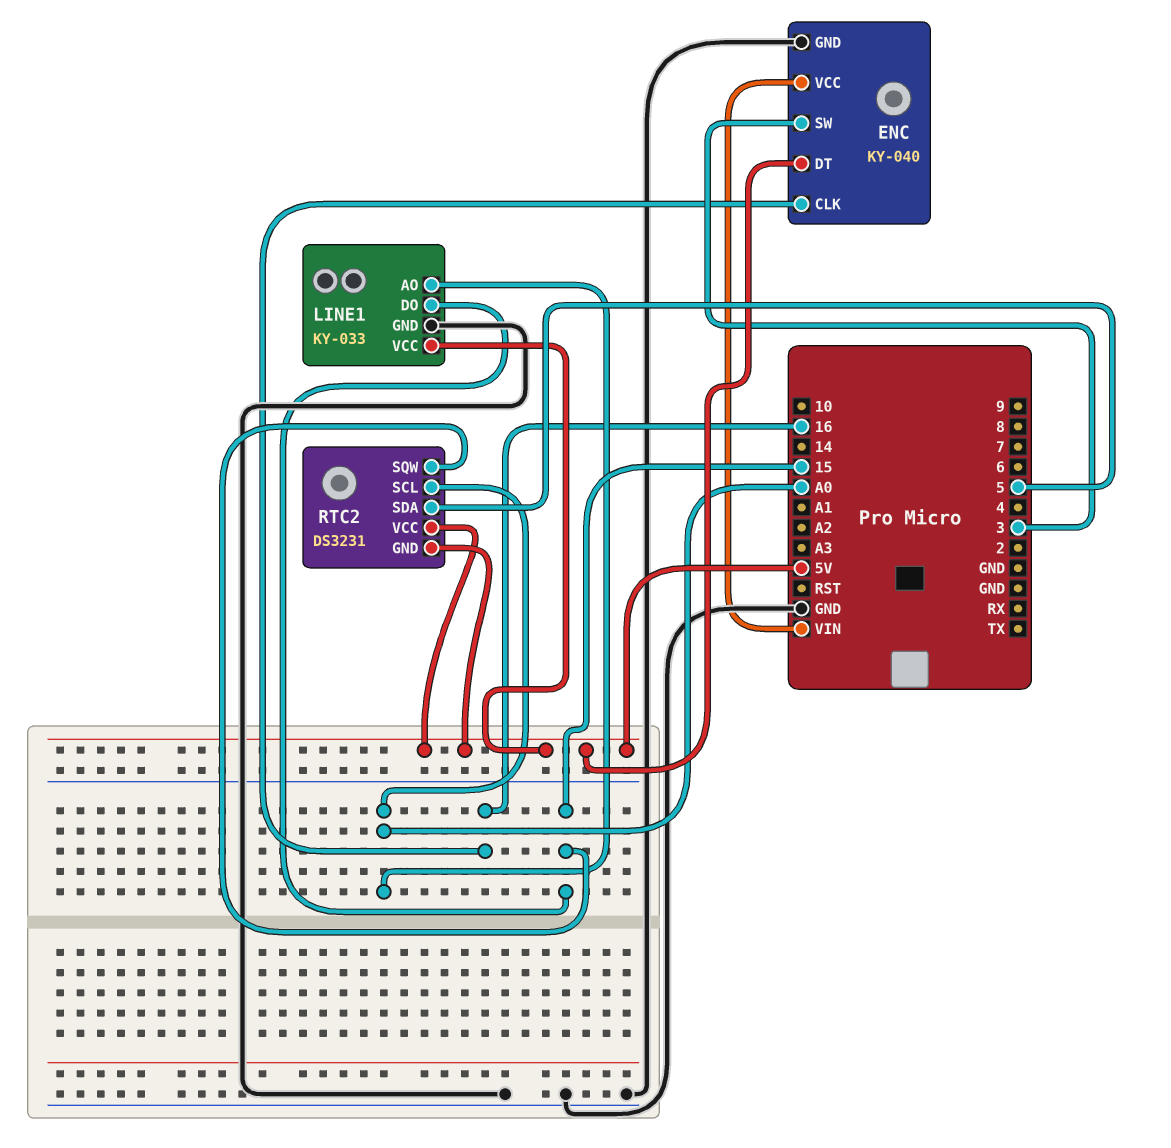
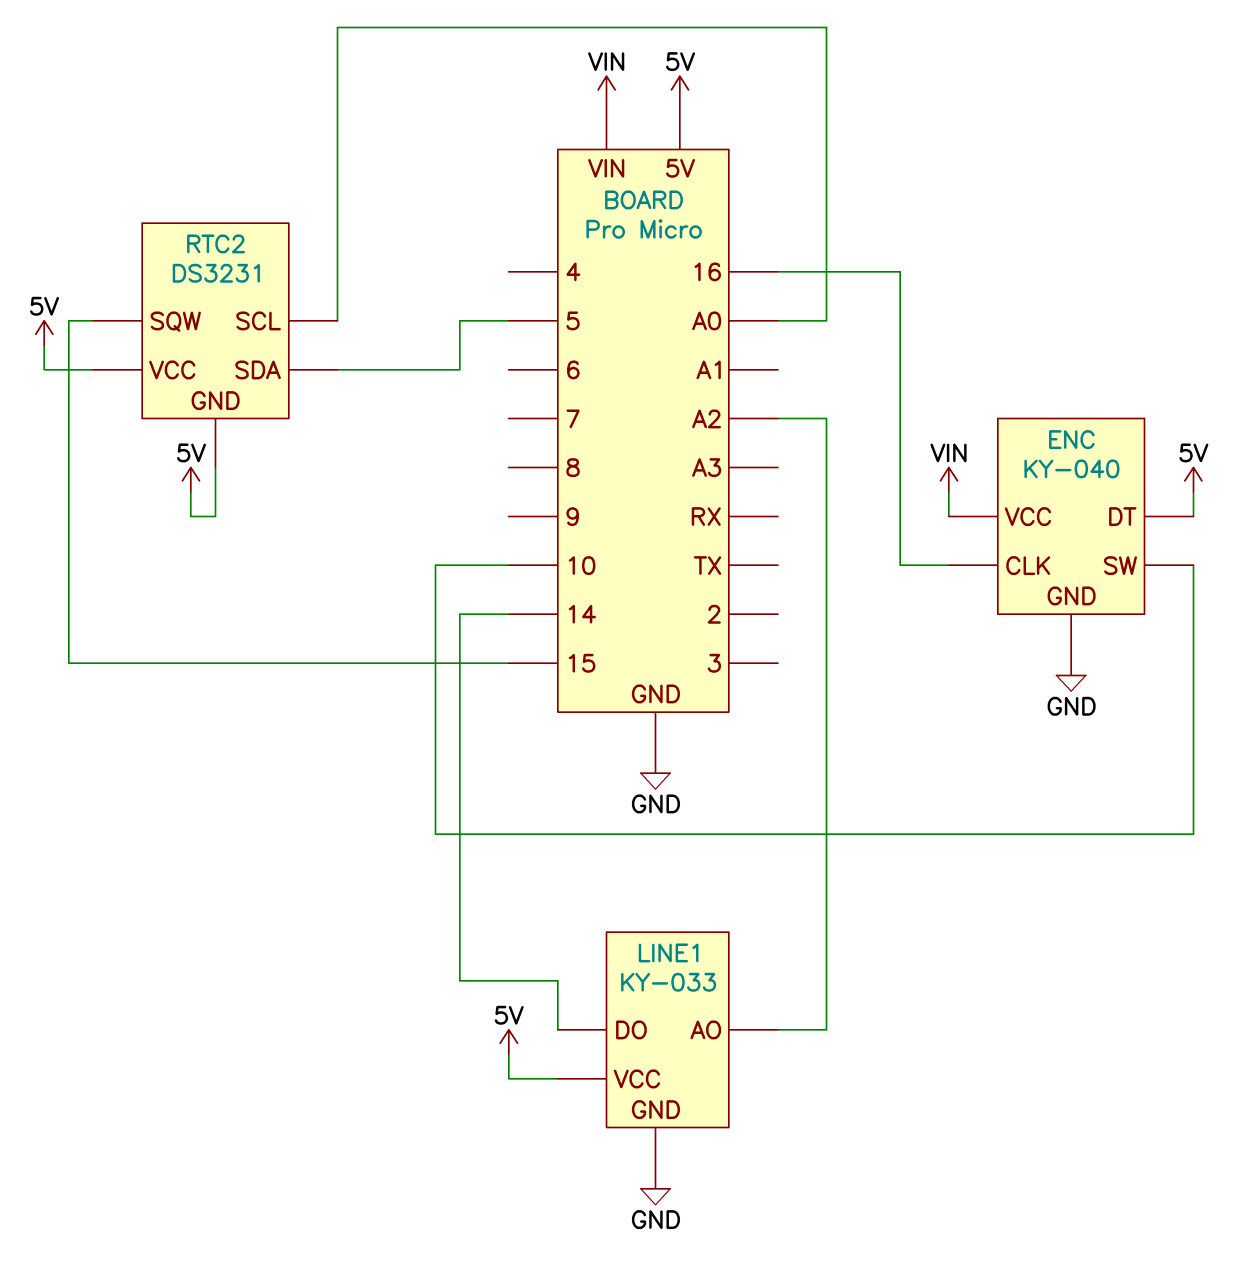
ENC pin SW: 3 -> 10
LINE1 pin AO: A0 -> A2
LINE1 pin DO: 15 -> 14

